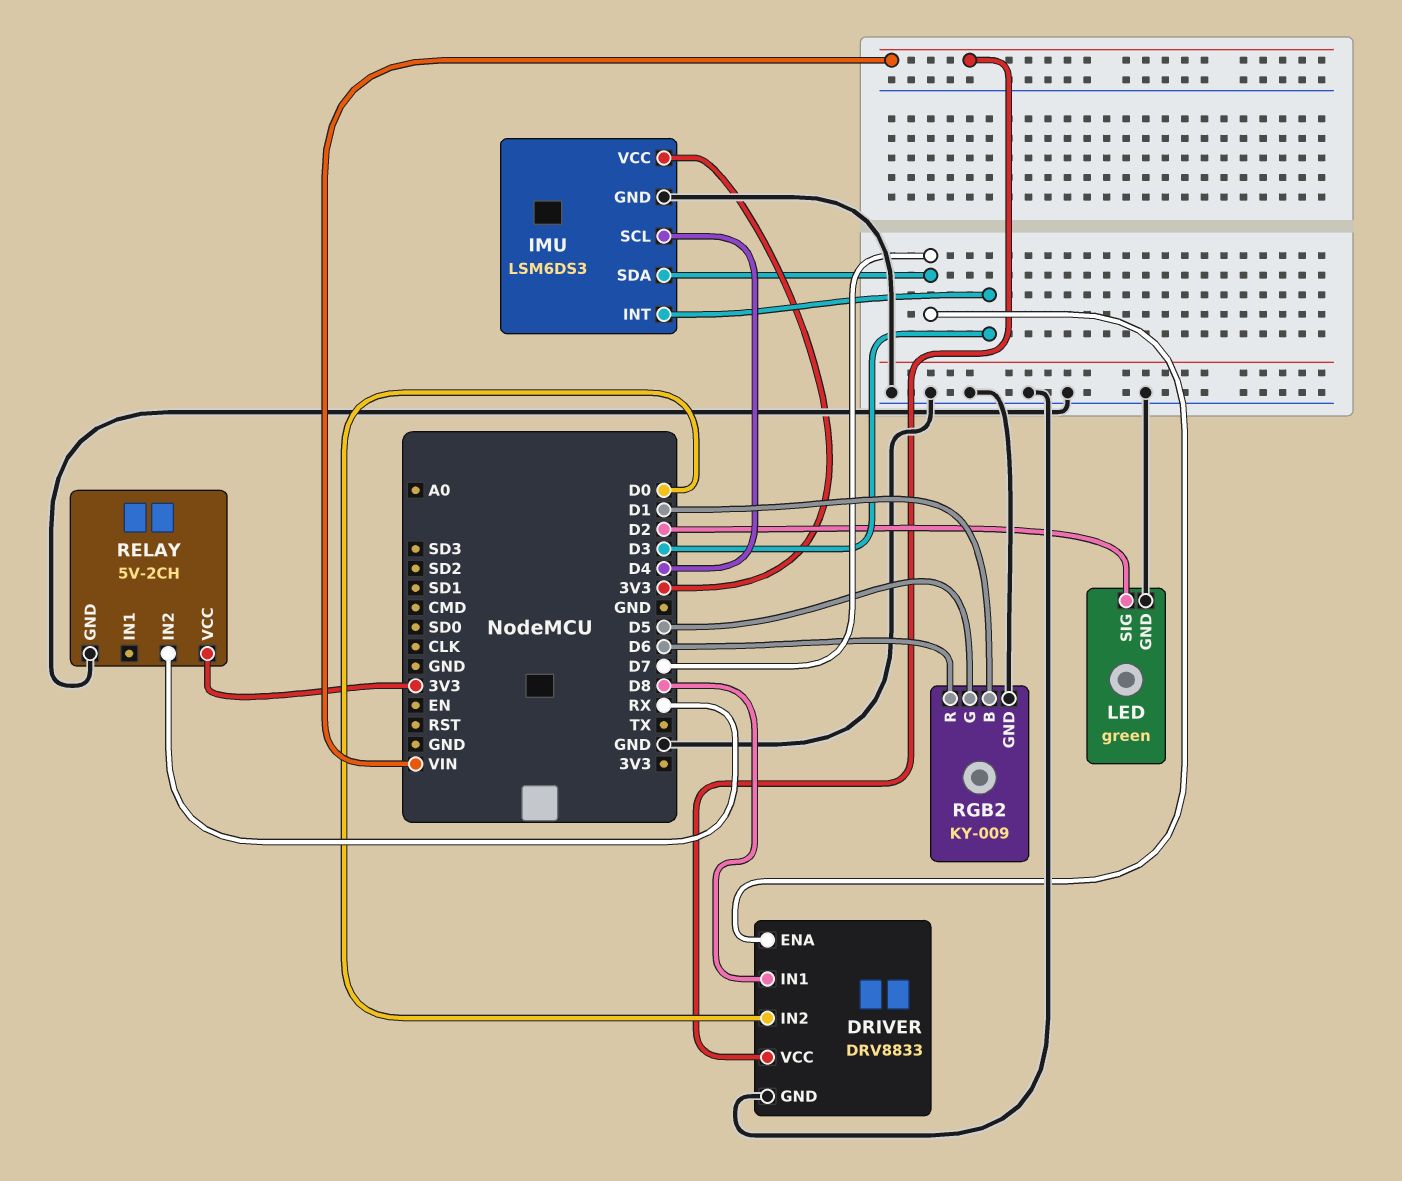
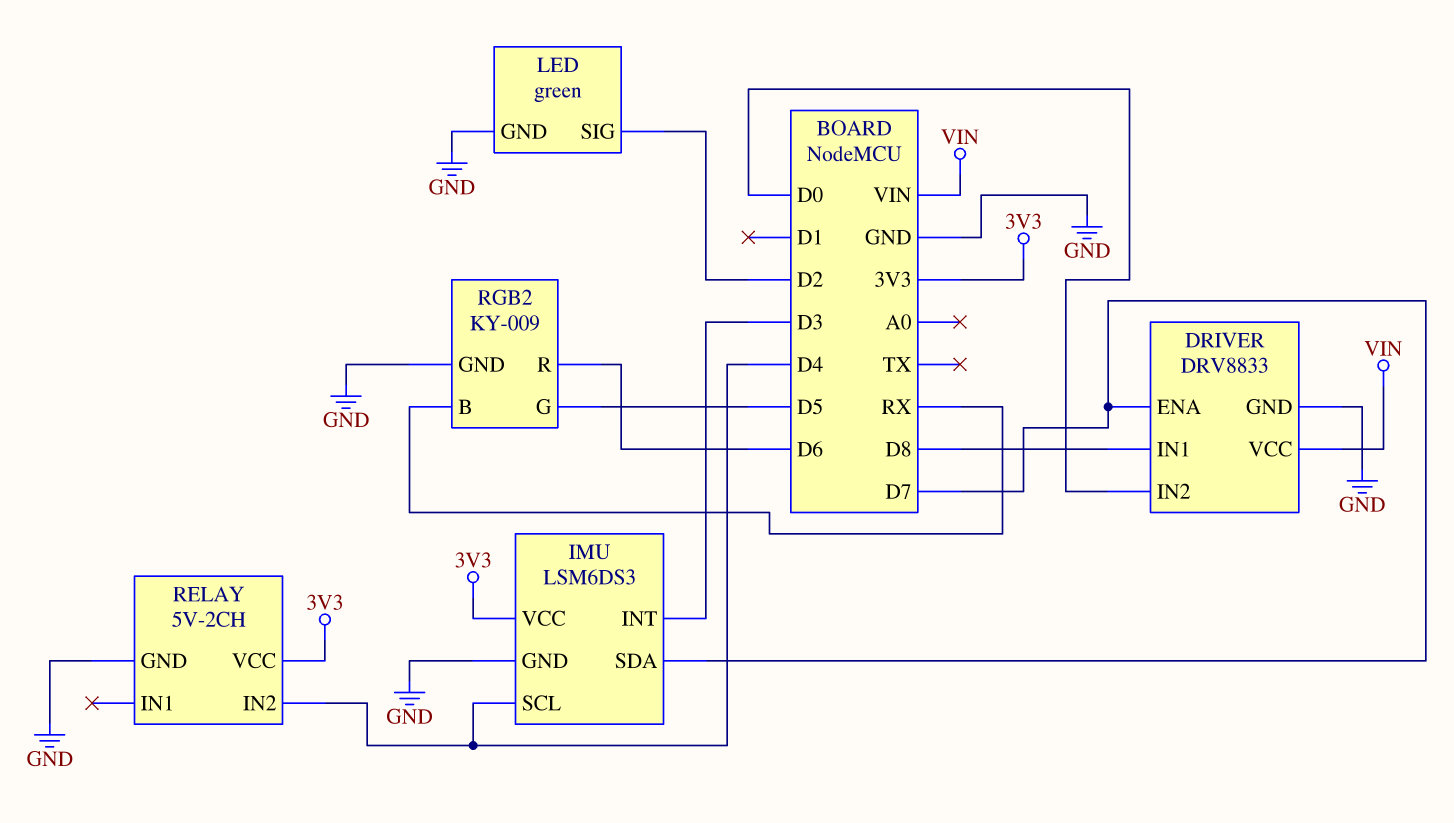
RELAY pin IN2: RX -> D4
RGB2 pin B: D1 -> RX

